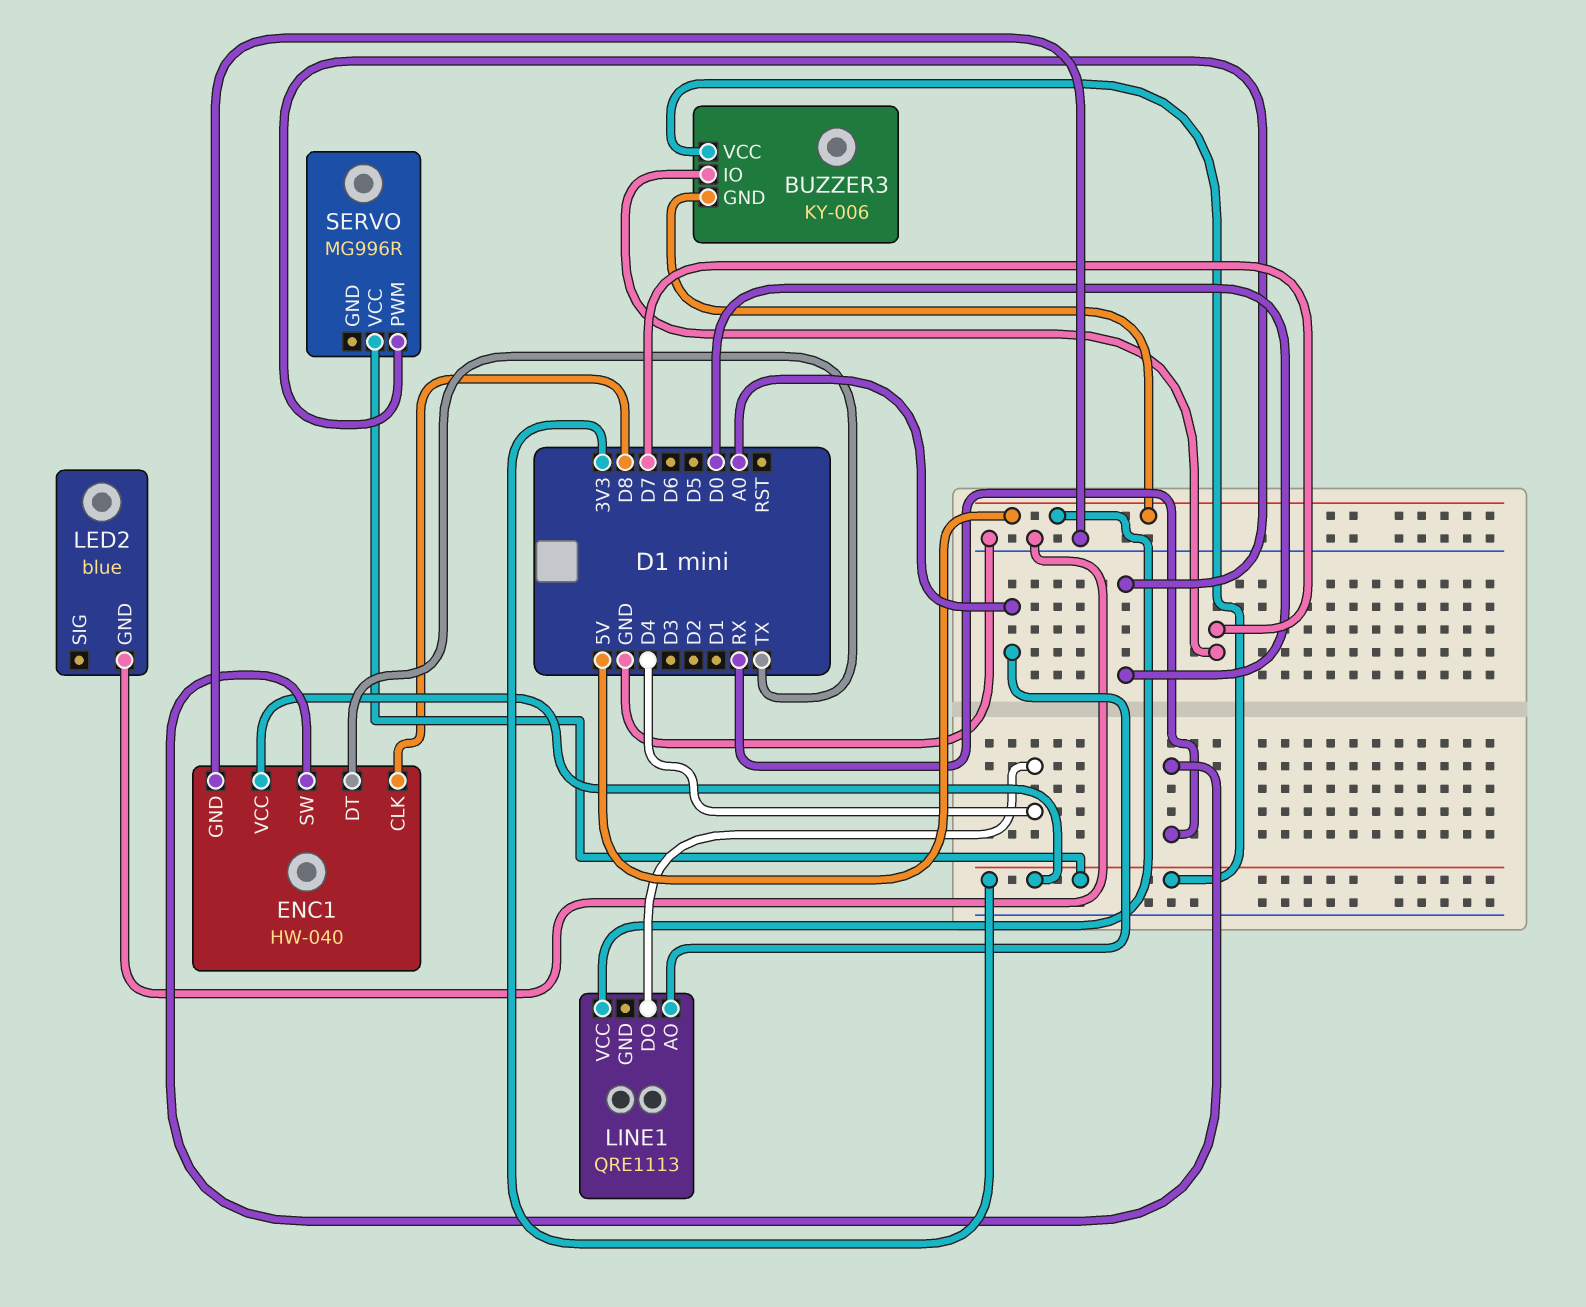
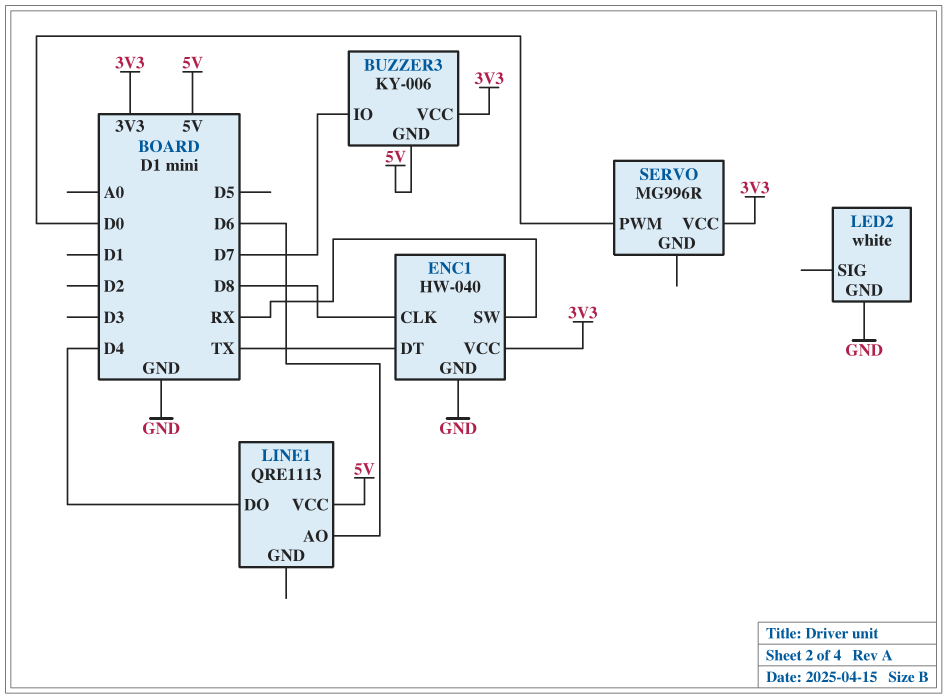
LED2: blue -> white
LINE1 pin AO: A0 -> D6

